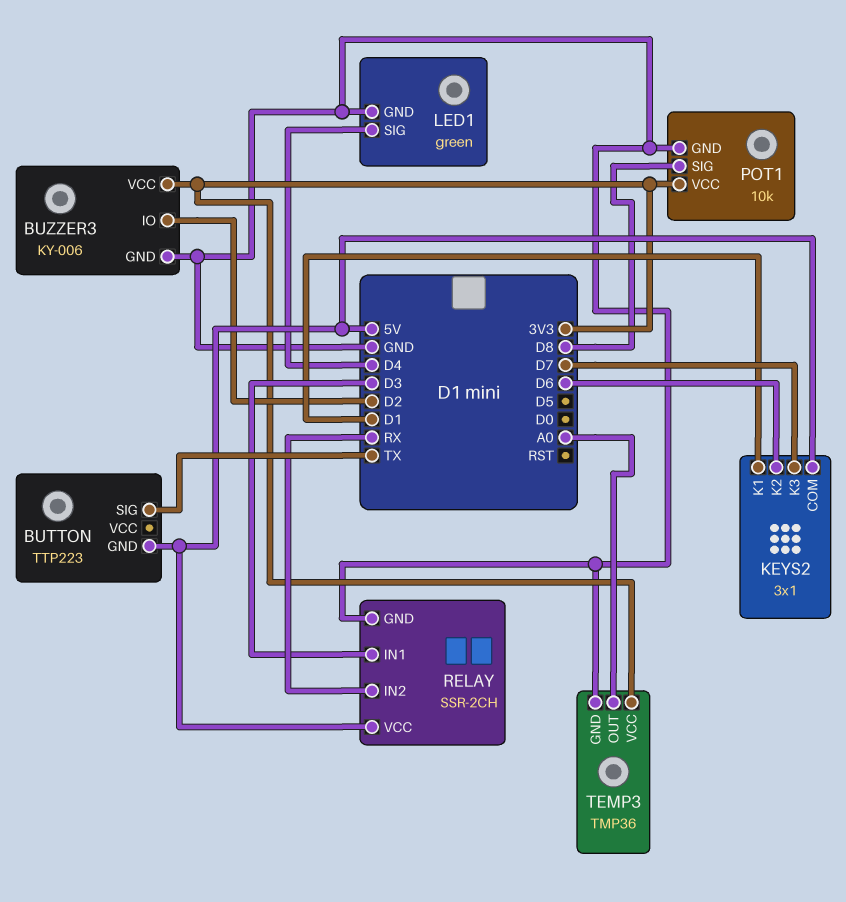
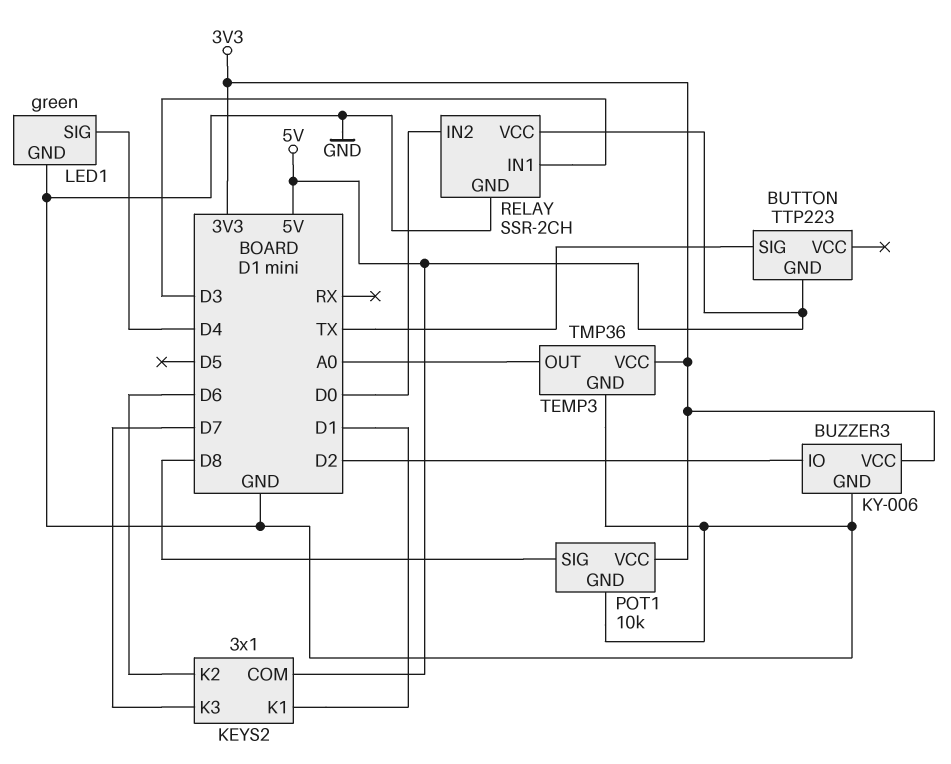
RELAY pin IN2: RX -> D0

